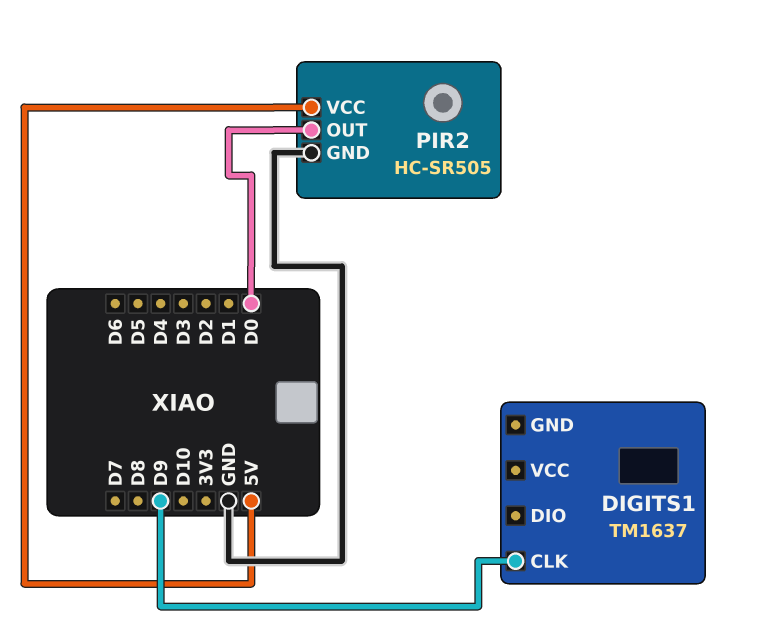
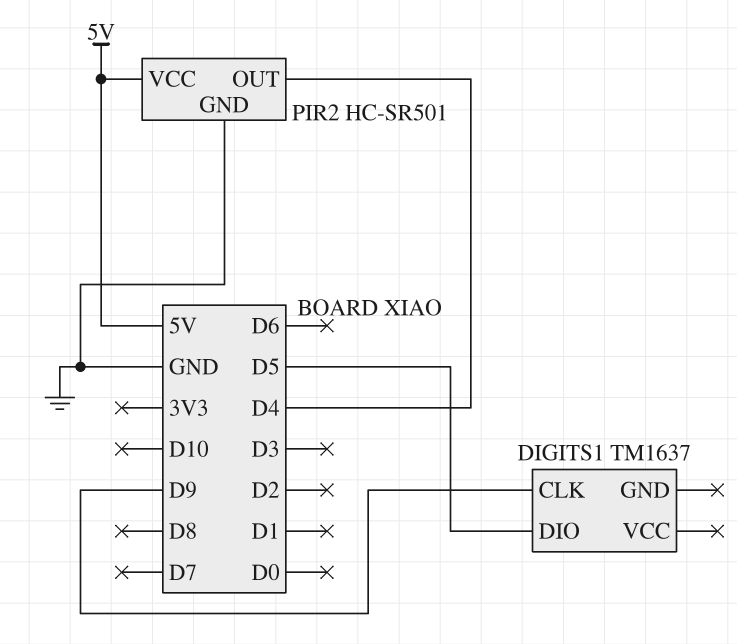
DIGITS1 pin DIO: none -> D5
PIR2: HC-SR505 -> HC-SR501
PIR2 pin OUT: D0 -> D4

